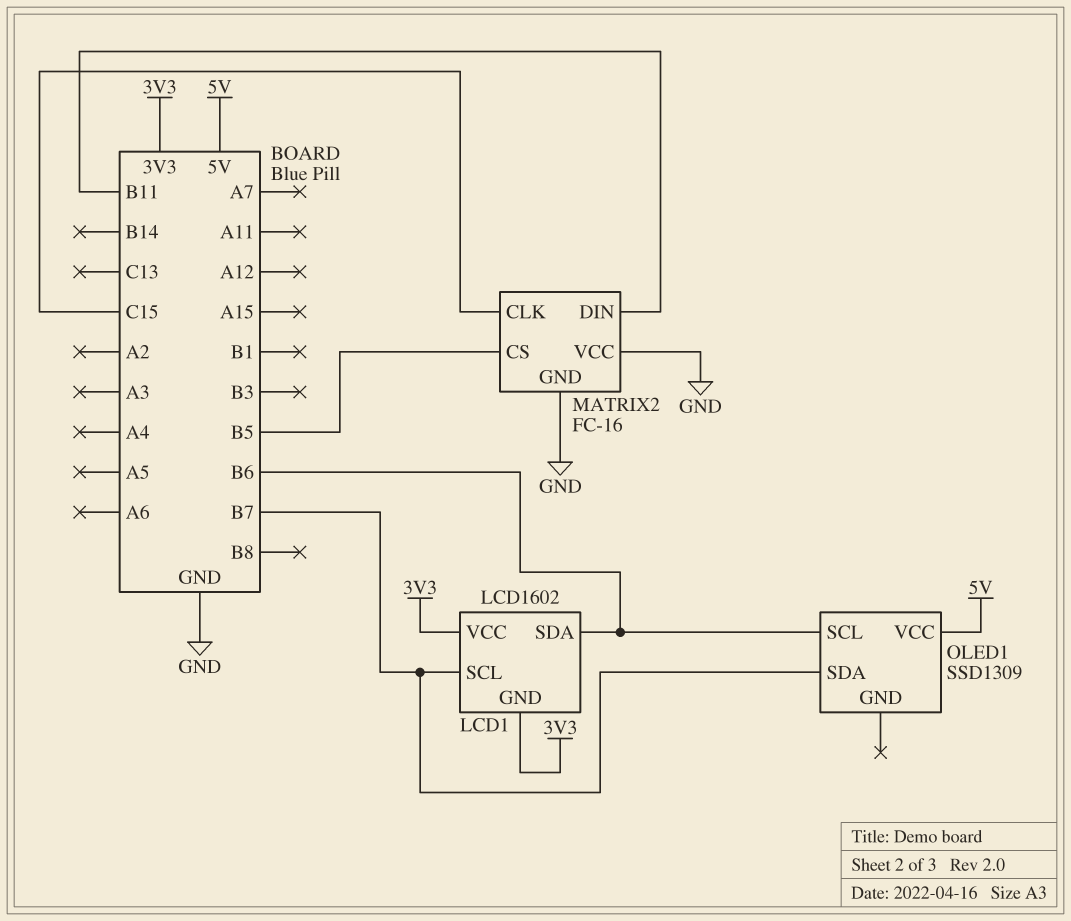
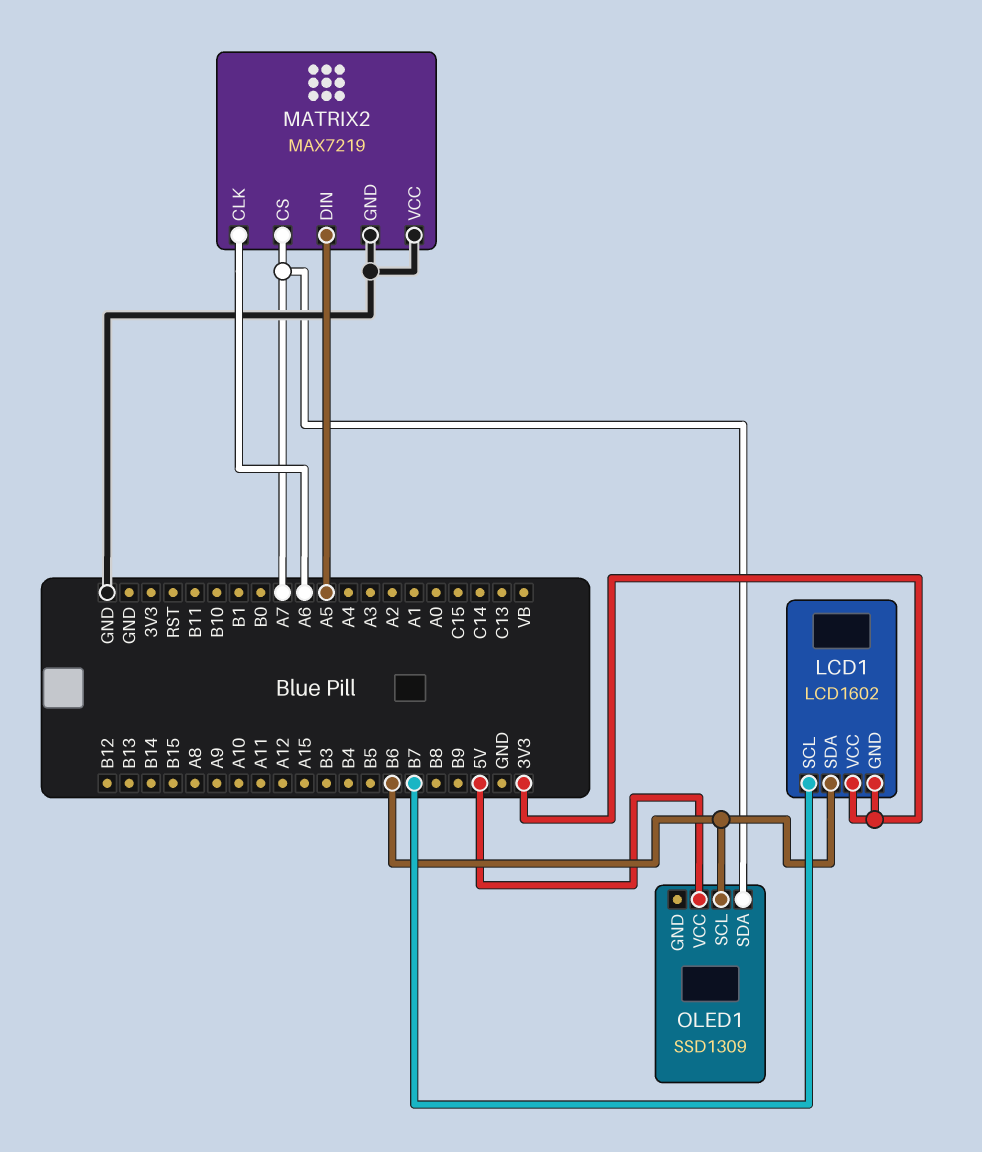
MATRIX2: FC-16 -> MAX7219
MATRIX2 pin CLK: C15 -> A6
MATRIX2 pin CS: B5 -> A7
MATRIX2 pin DIN: B11 -> A5
OLED1 pin SDA: B7 -> A7

